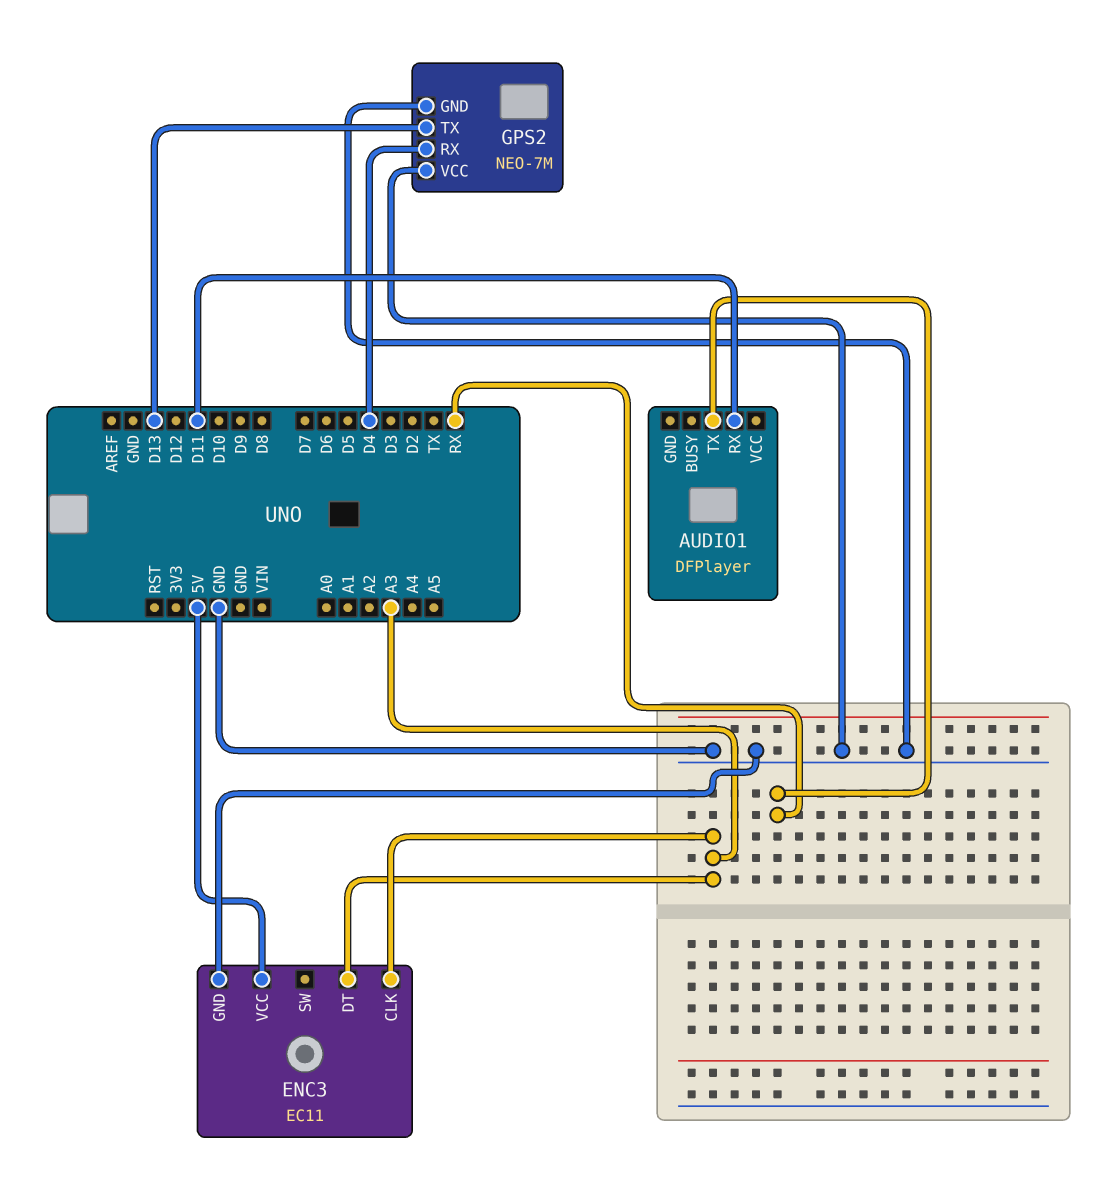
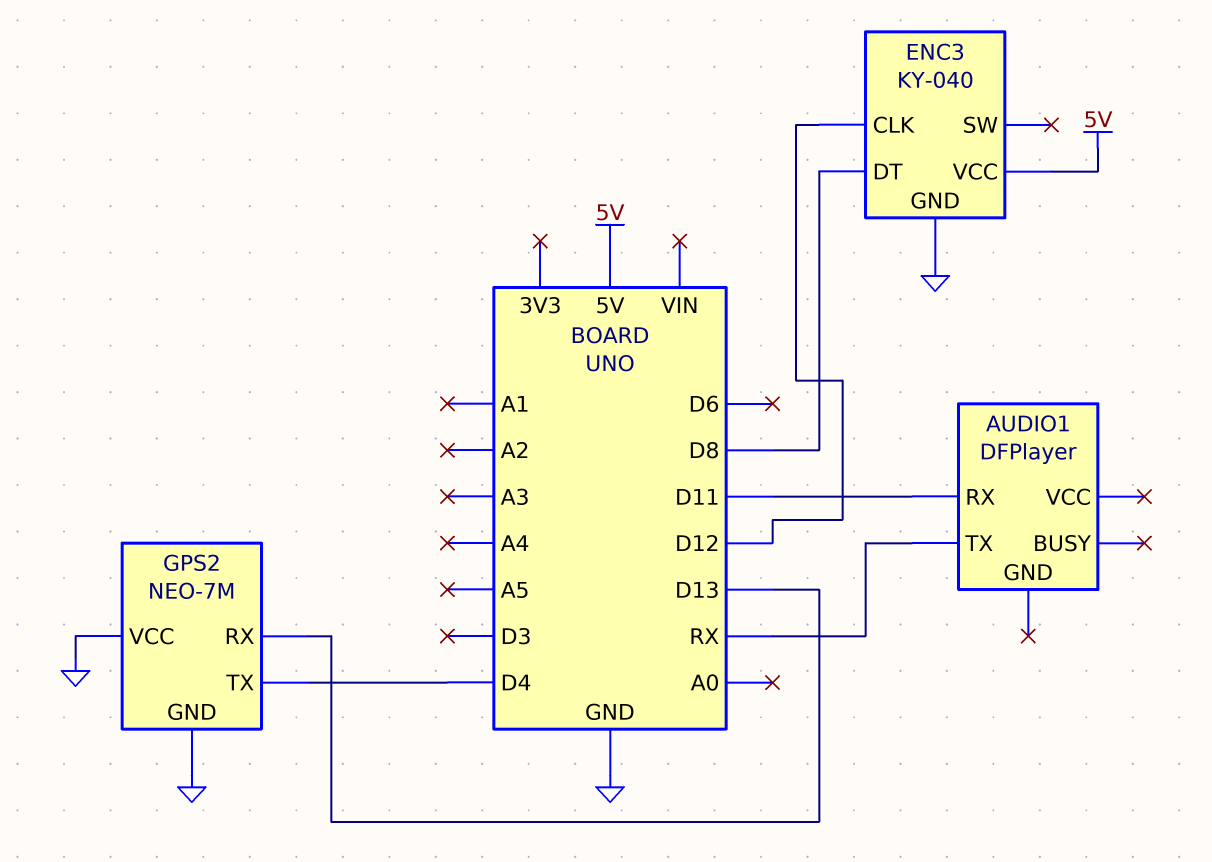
ENC3: EC11 -> KY-040
ENC3 pin CLK: A3 -> D12
ENC3 pin DT: A3 -> D8
GPS2 pin RX: D4 -> D13
GPS2 pin TX: D13 -> D4

